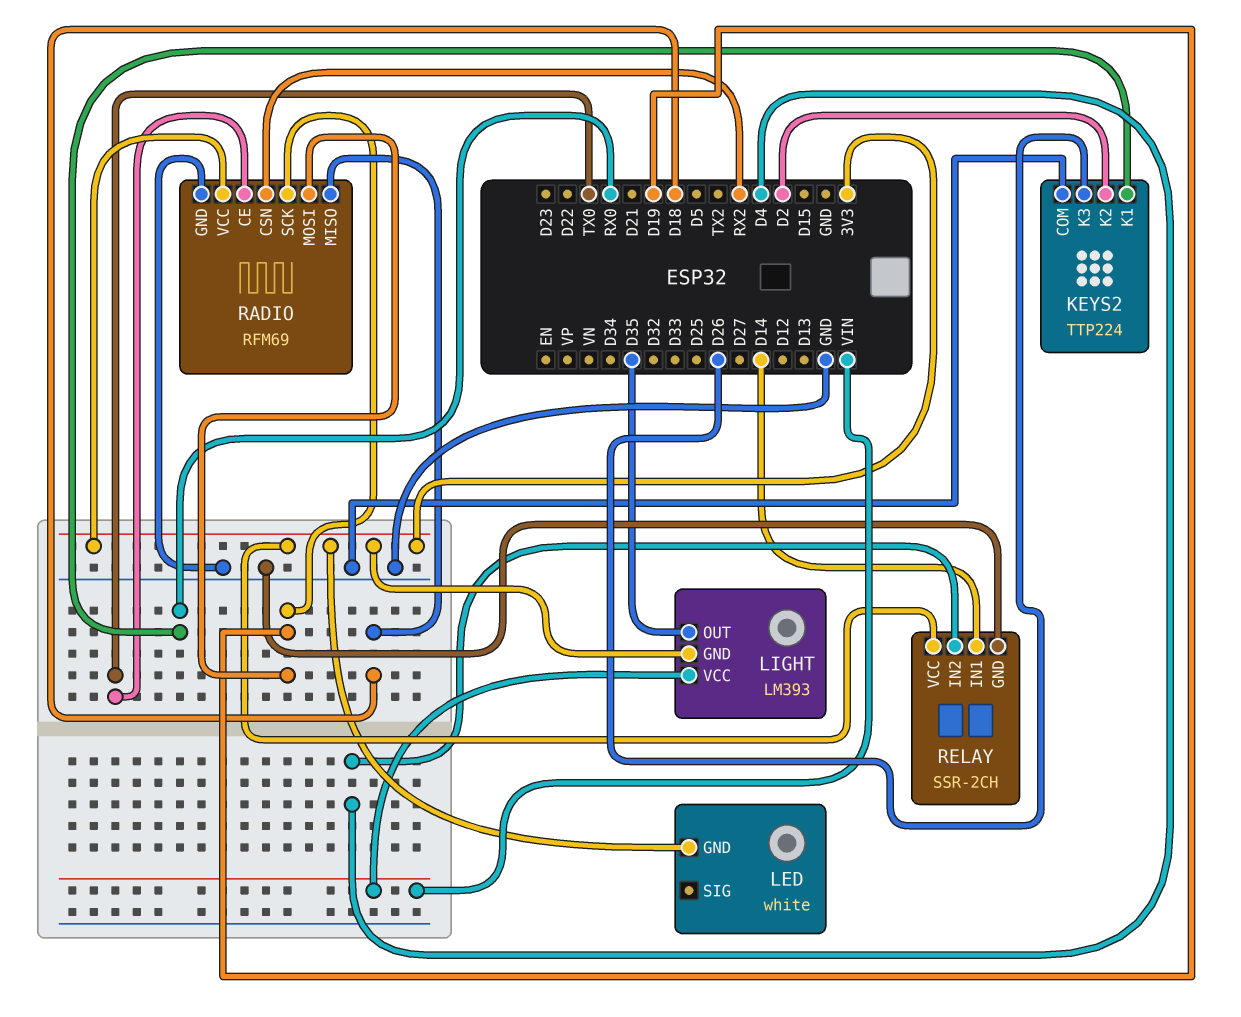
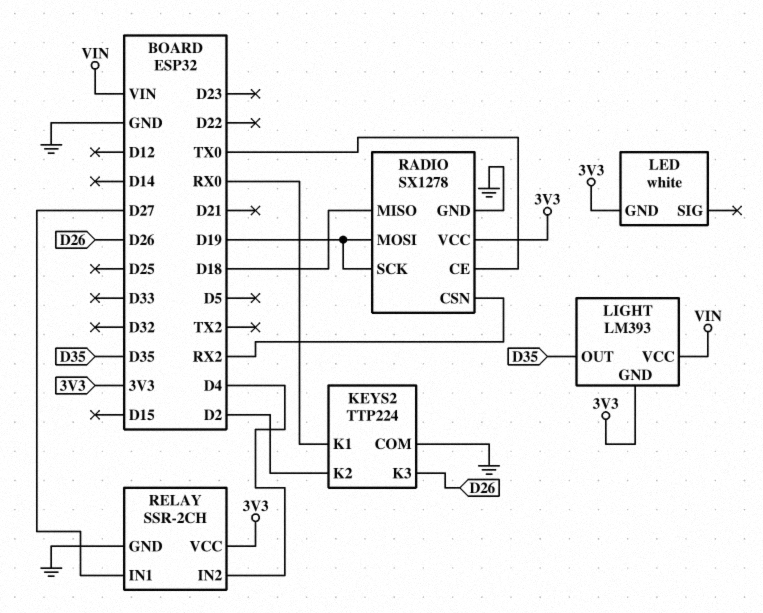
RADIO: RFM69 -> SX1278
RELAY pin IN1: D14 -> D27

